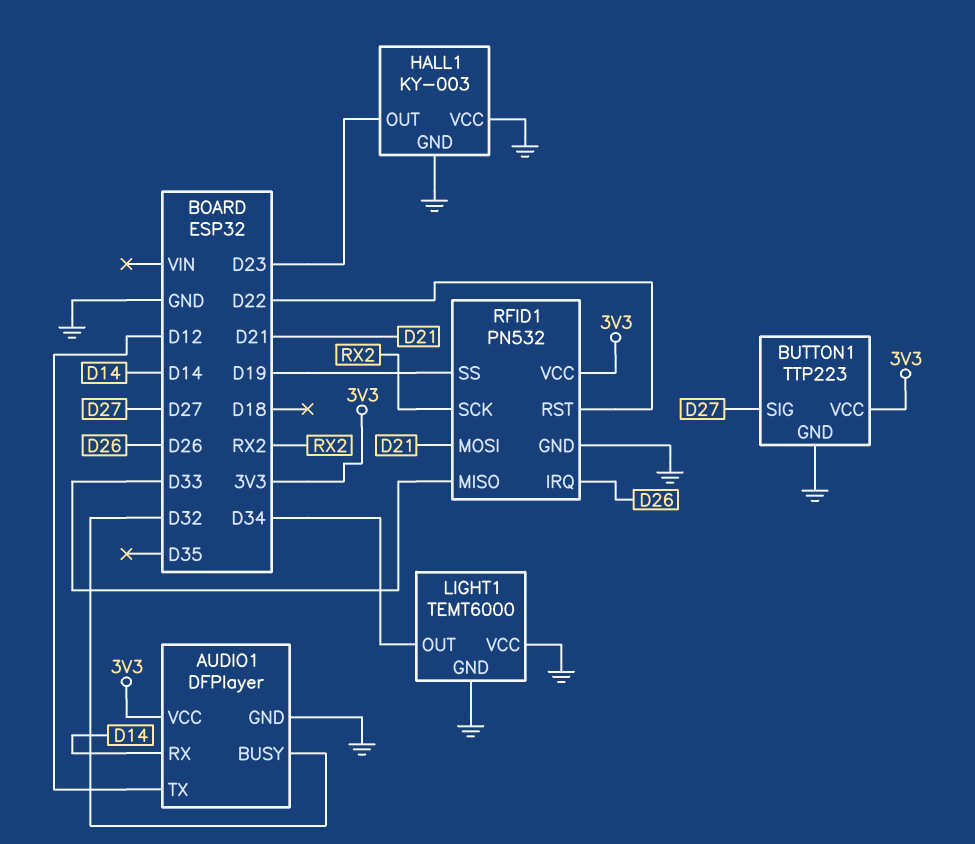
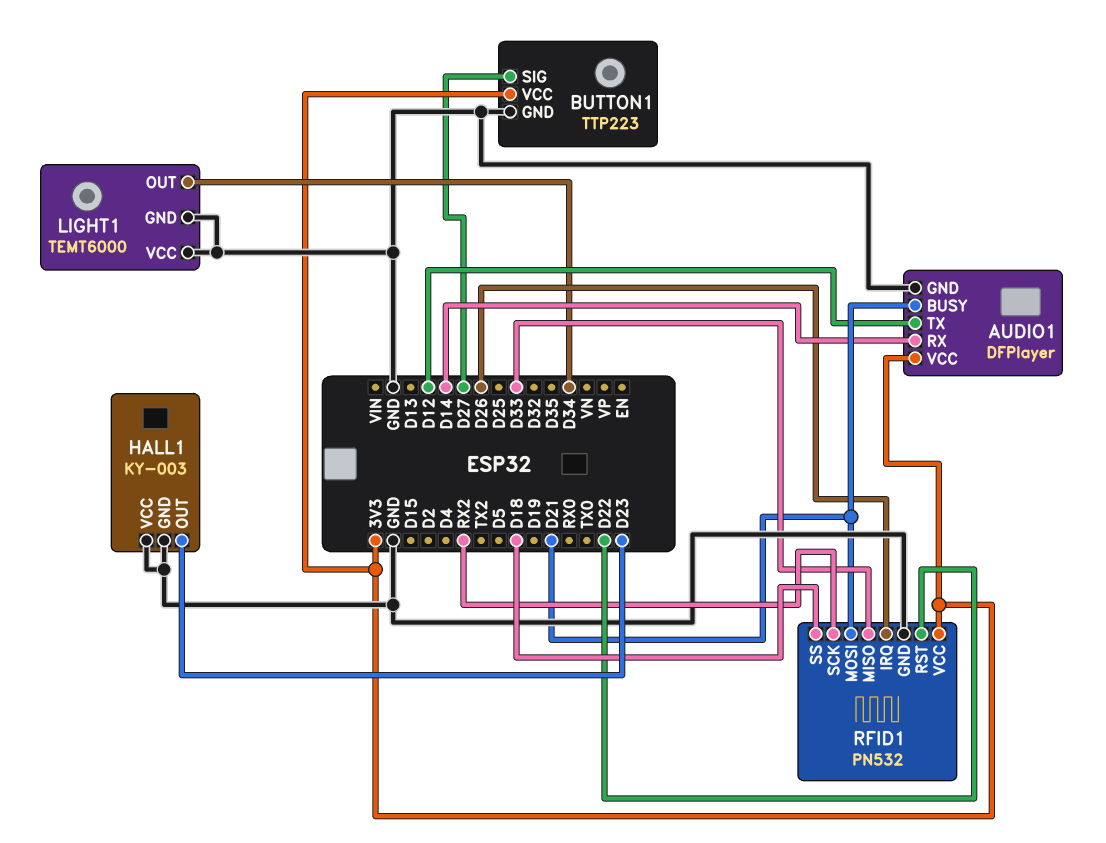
AUDIO1 pin BUSY: D32 -> D21
RFID1 pin SS: D19 -> D18

